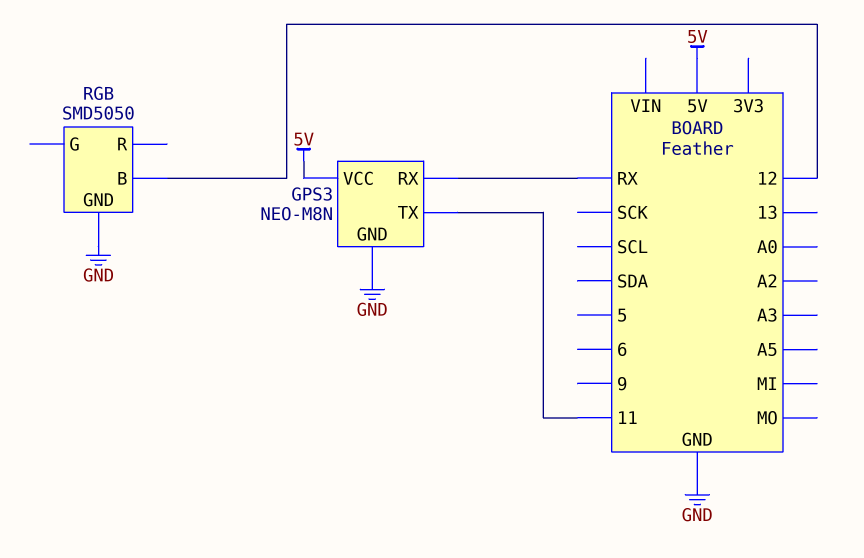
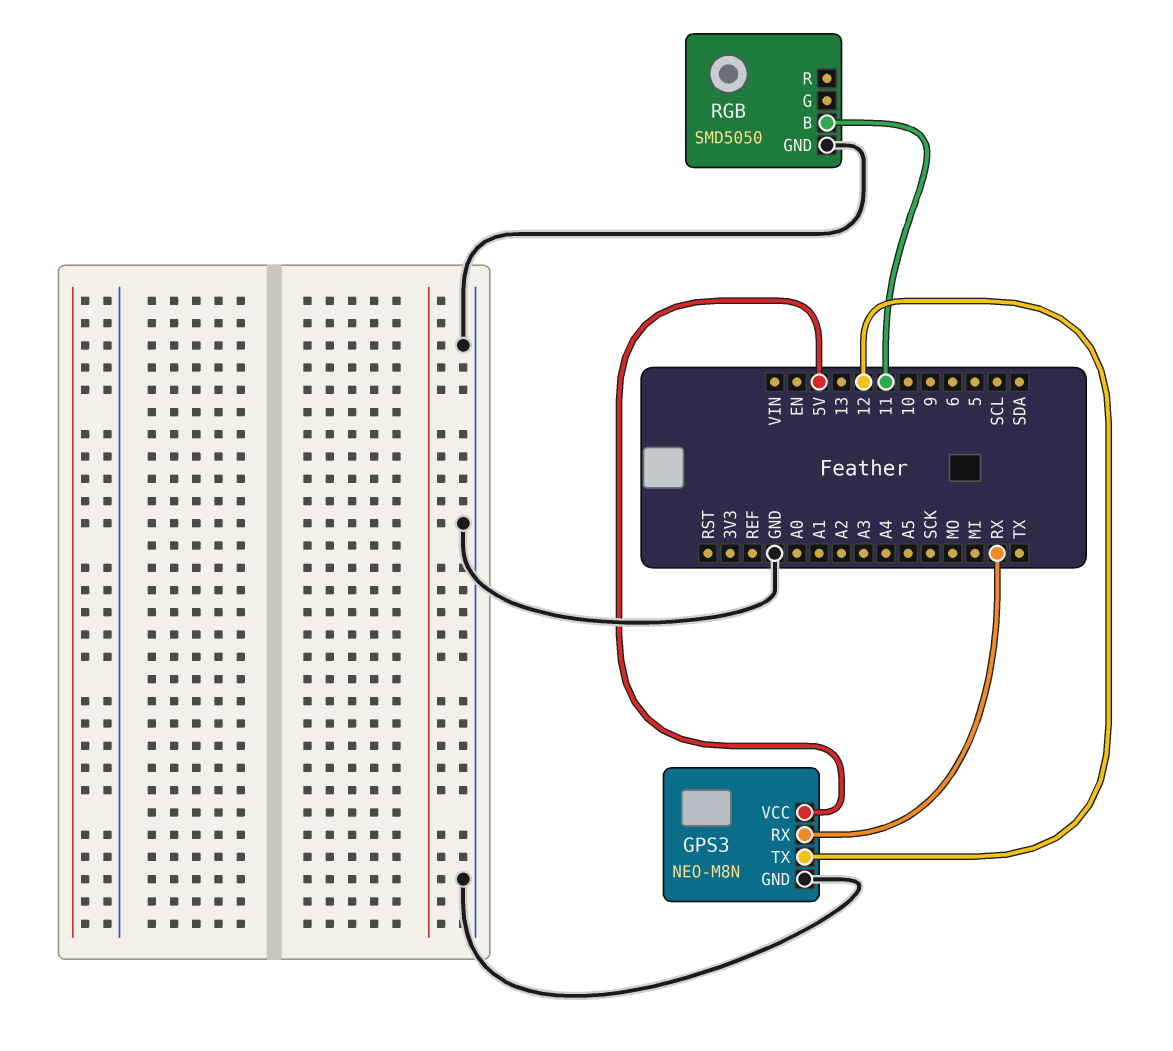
GPS3 pin TX: 11 -> 12
RGB pin B: 12 -> 11

